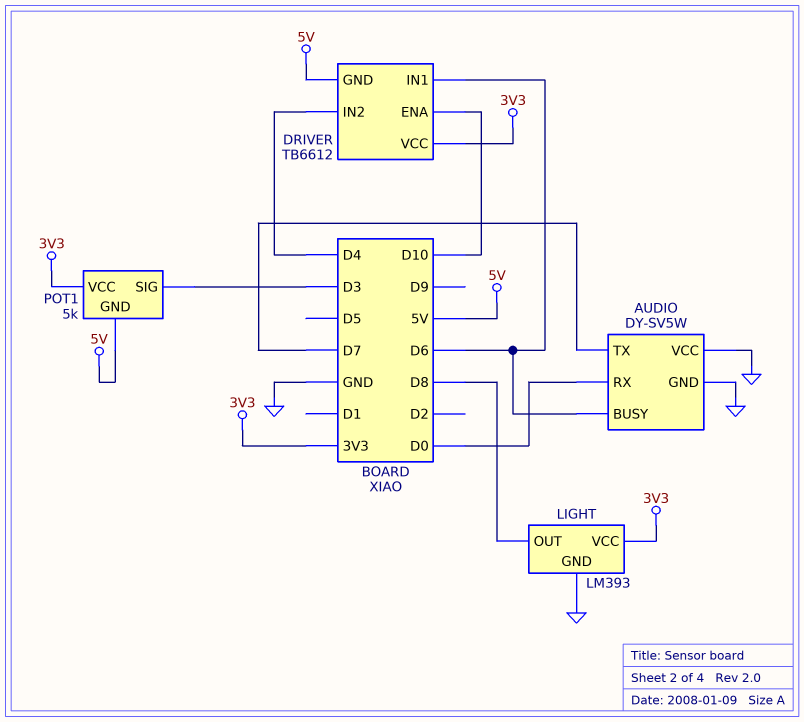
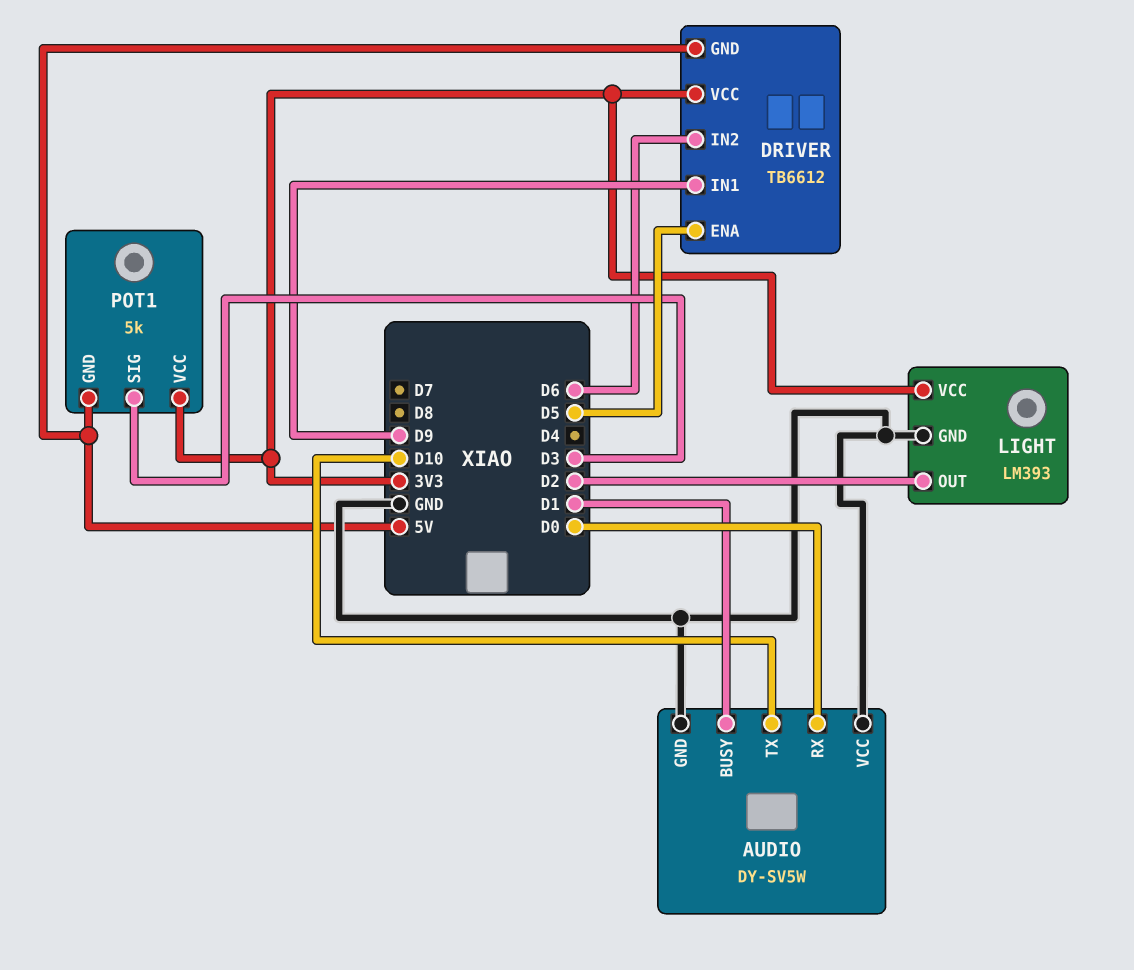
AUDIO pin BUSY: D6 -> D1
AUDIO pin TX: D7 -> D10
DRIVER pin ENA: D10 -> D5
DRIVER pin IN1: D6 -> D9
DRIVER pin IN2: D4 -> D6
LIGHT pin OUT: D8 -> D2

